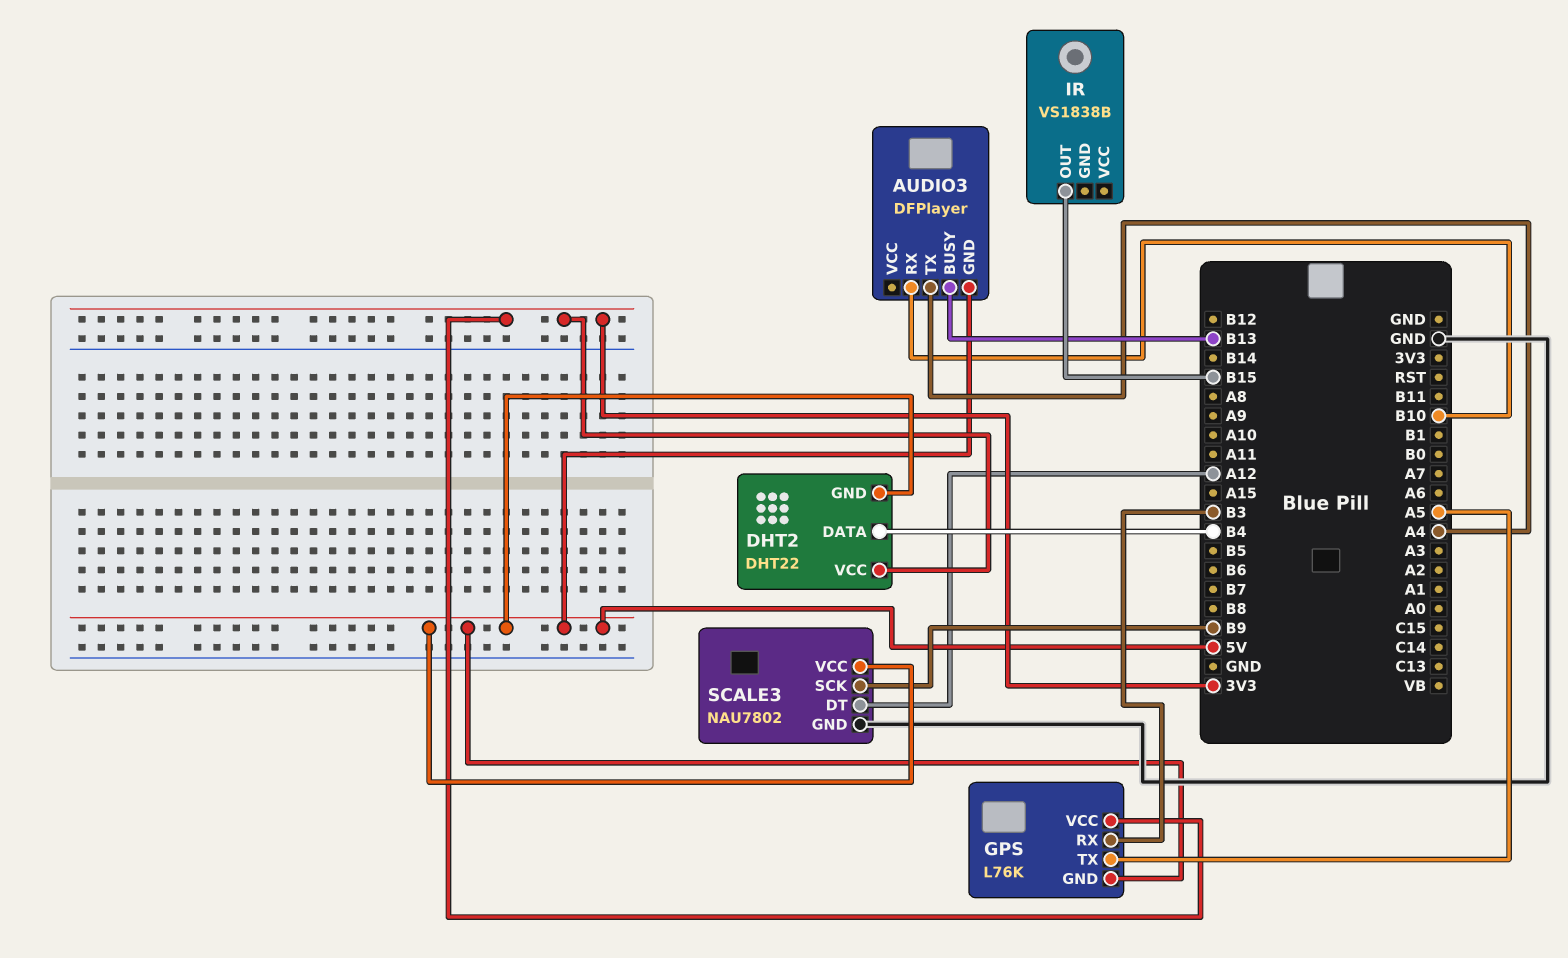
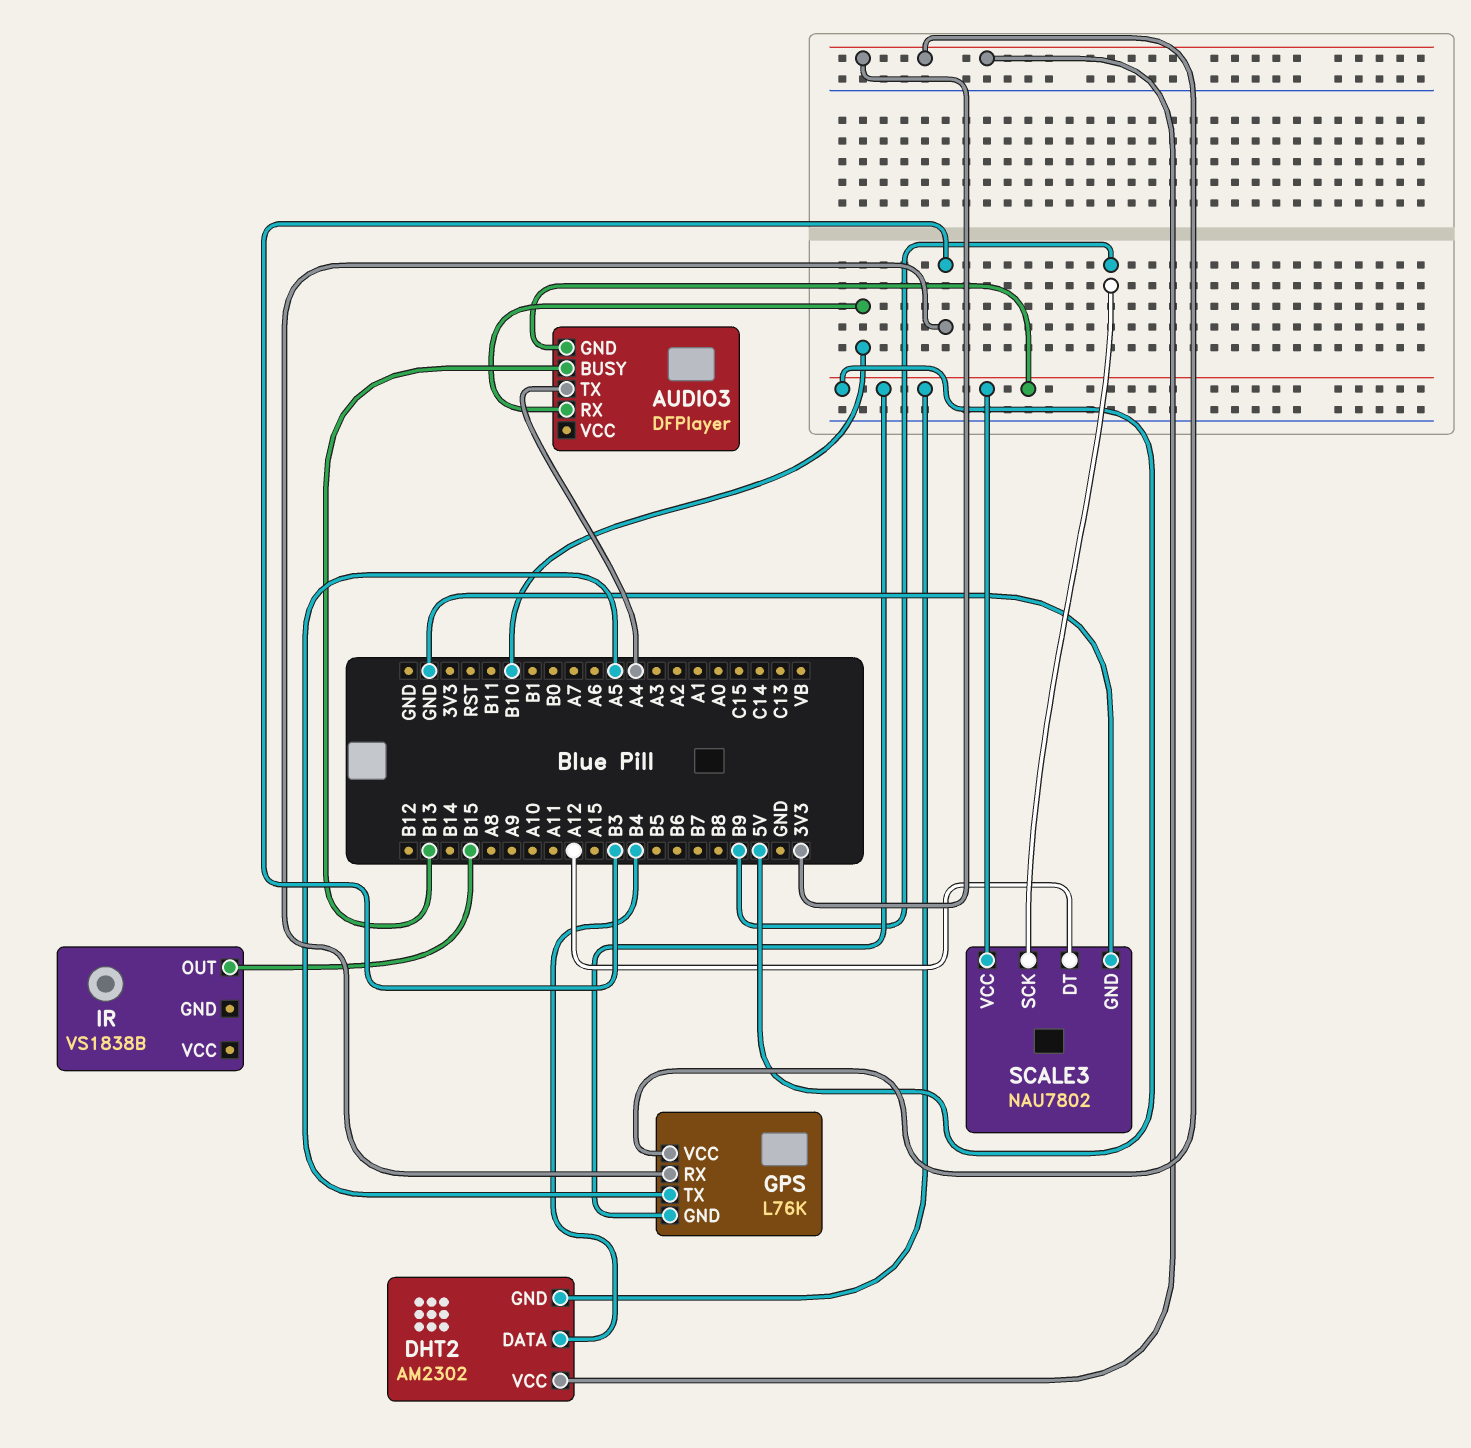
DHT2: DHT22 -> AM2302

